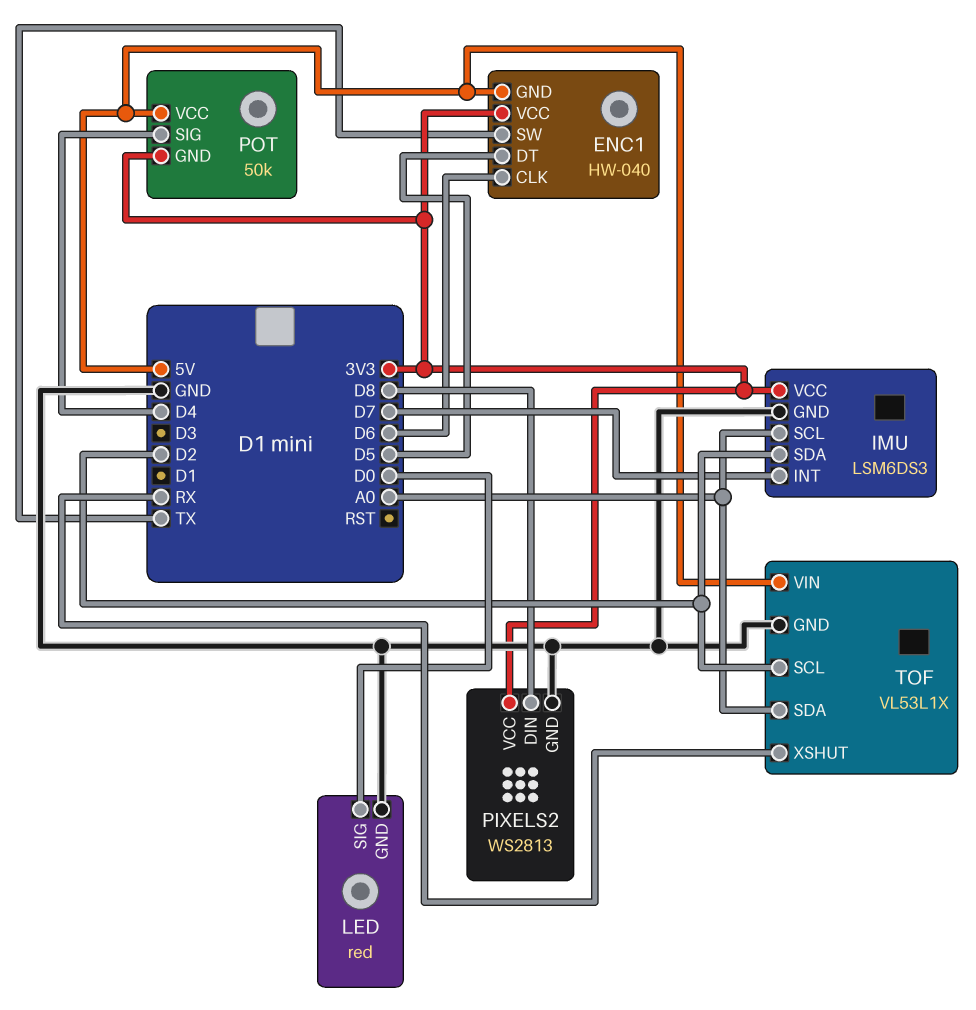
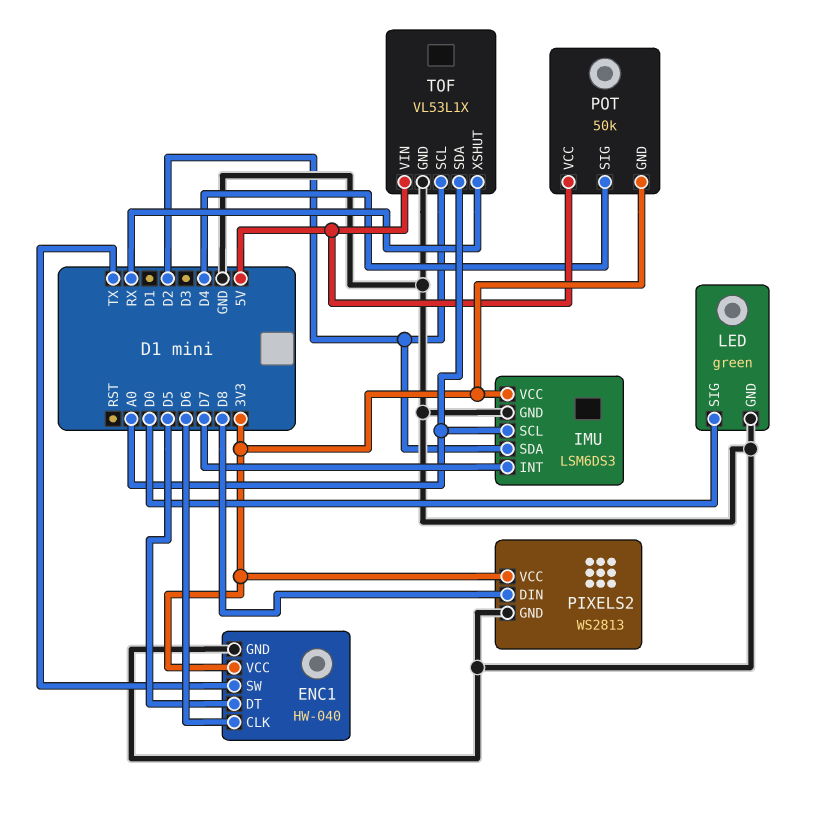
ENC1 pin GND: 5V -> GND
LED: red -> green

